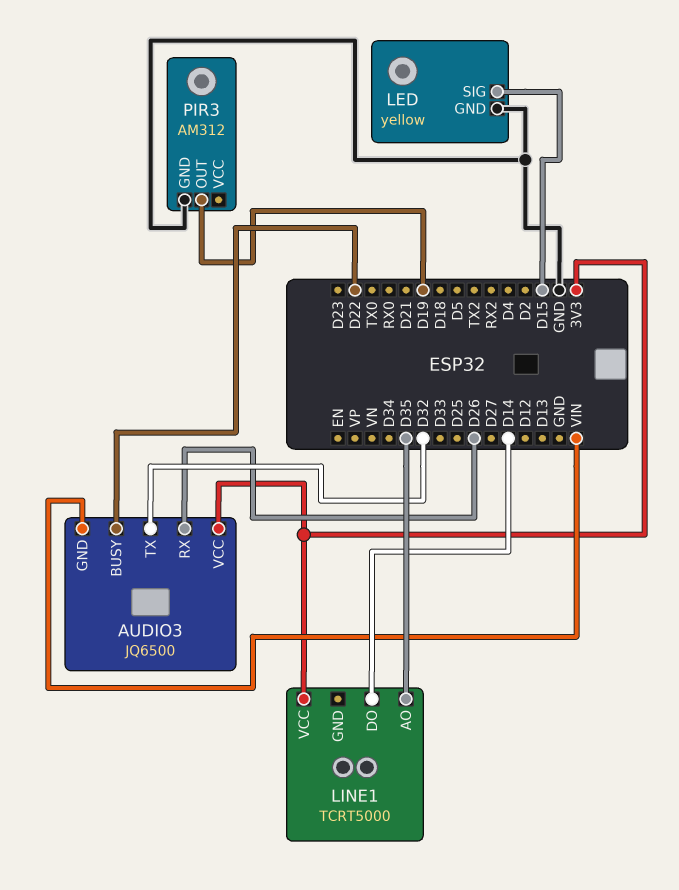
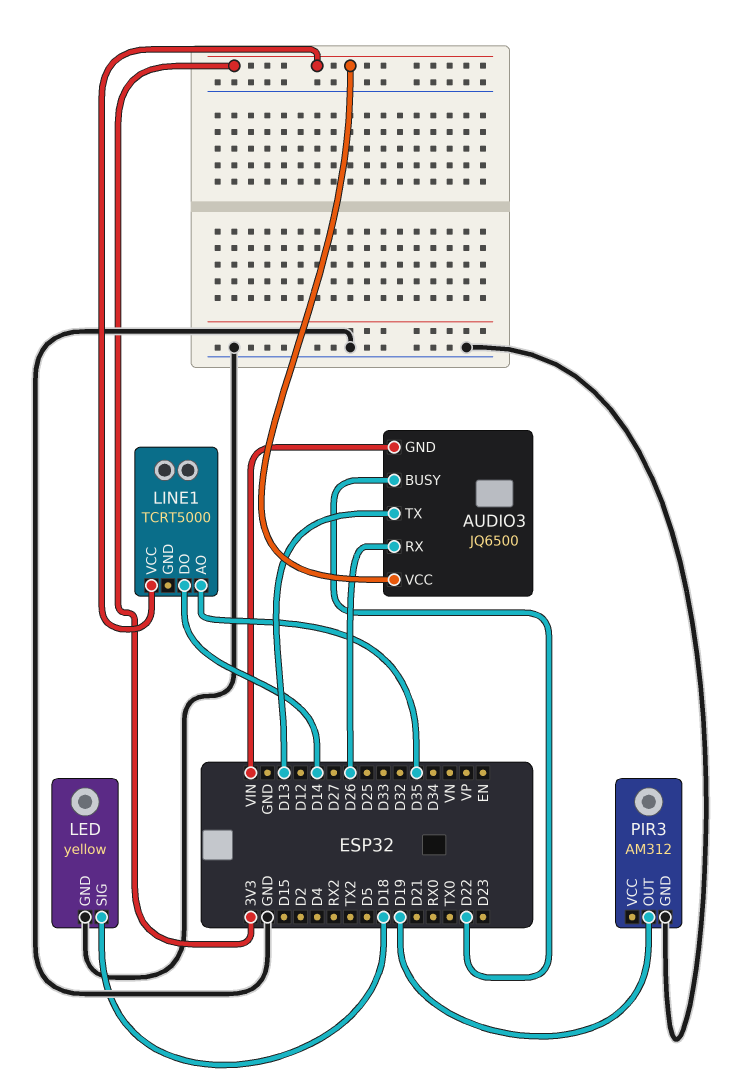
AUDIO3 pin TX: D32 -> D13
LED pin SIG: D15 -> D18

